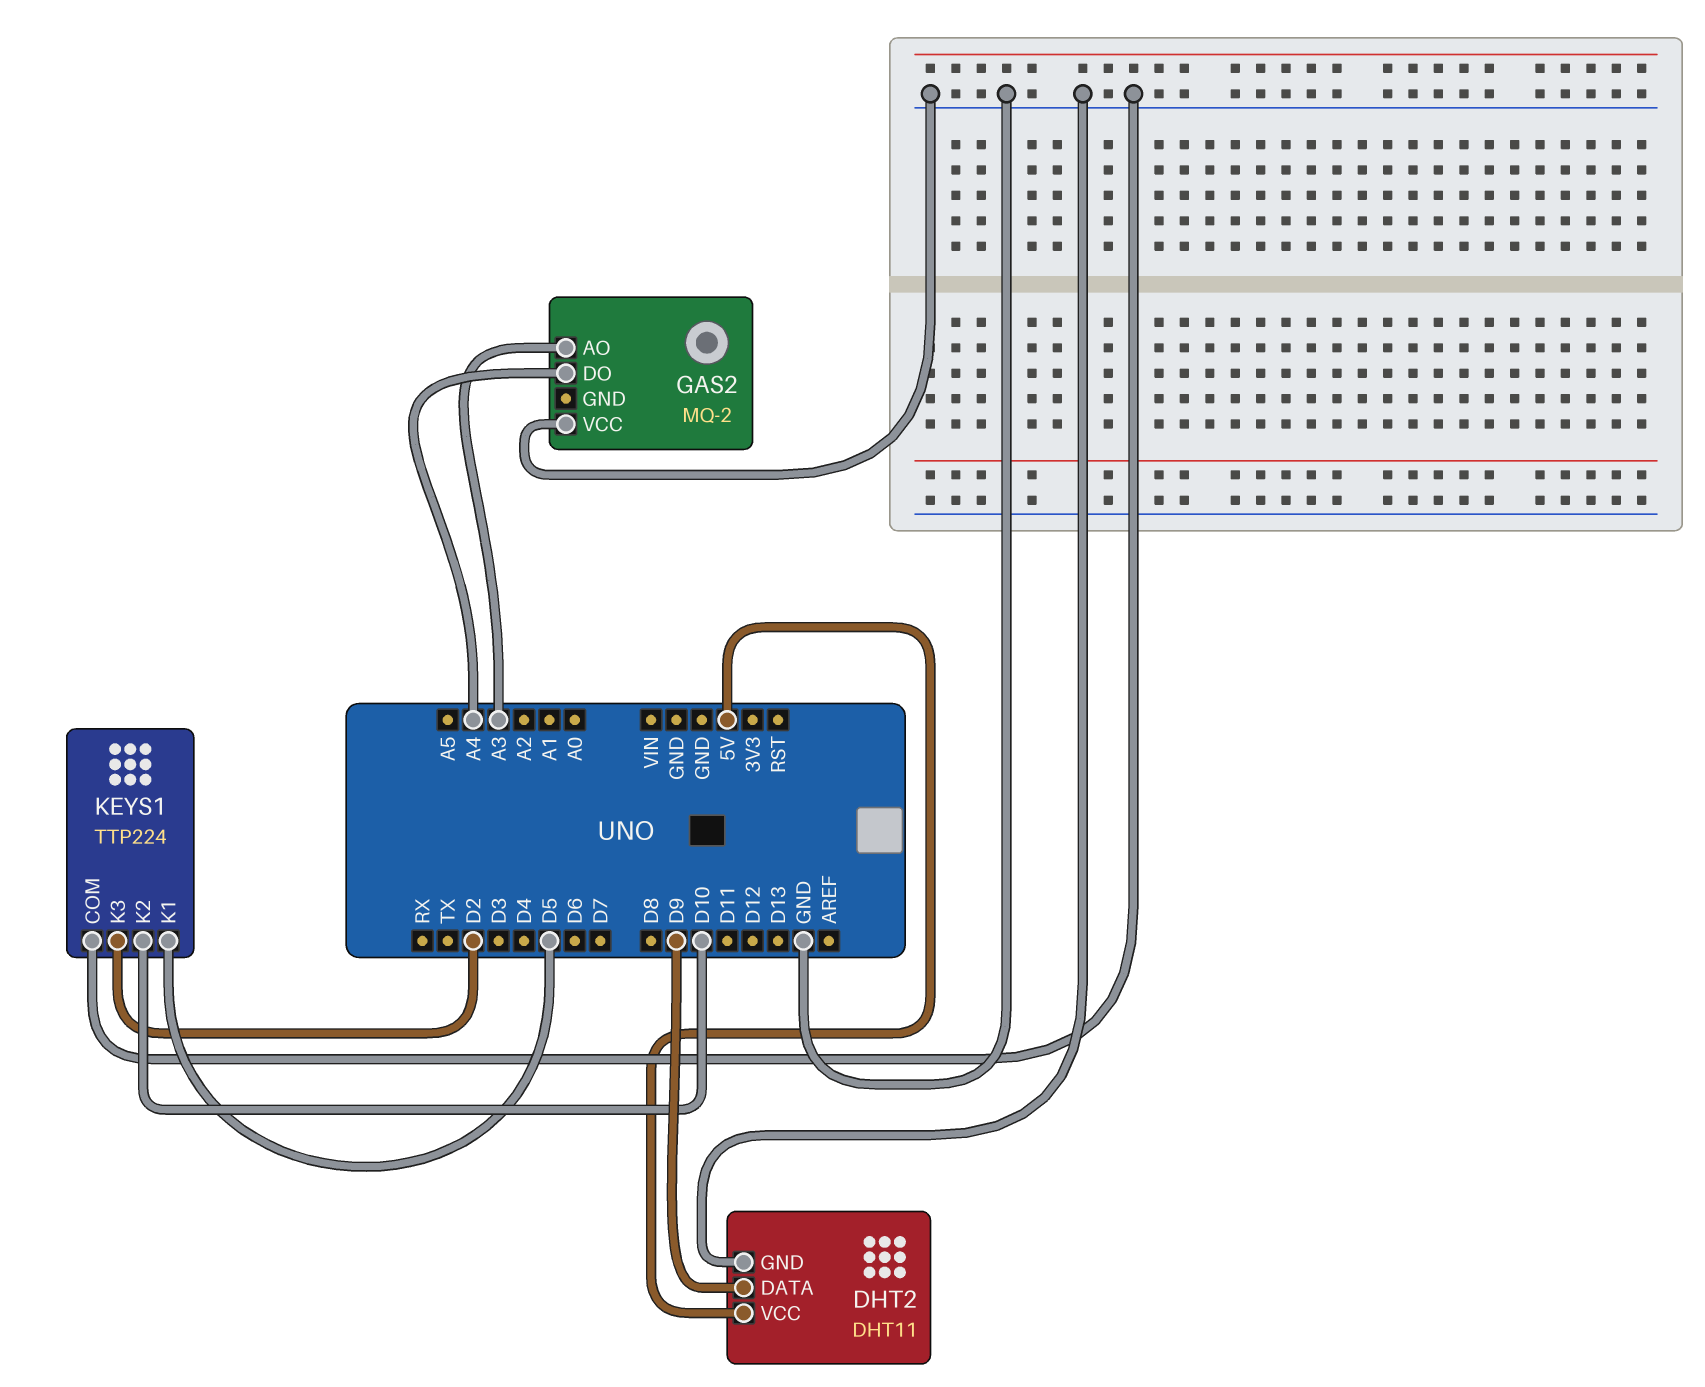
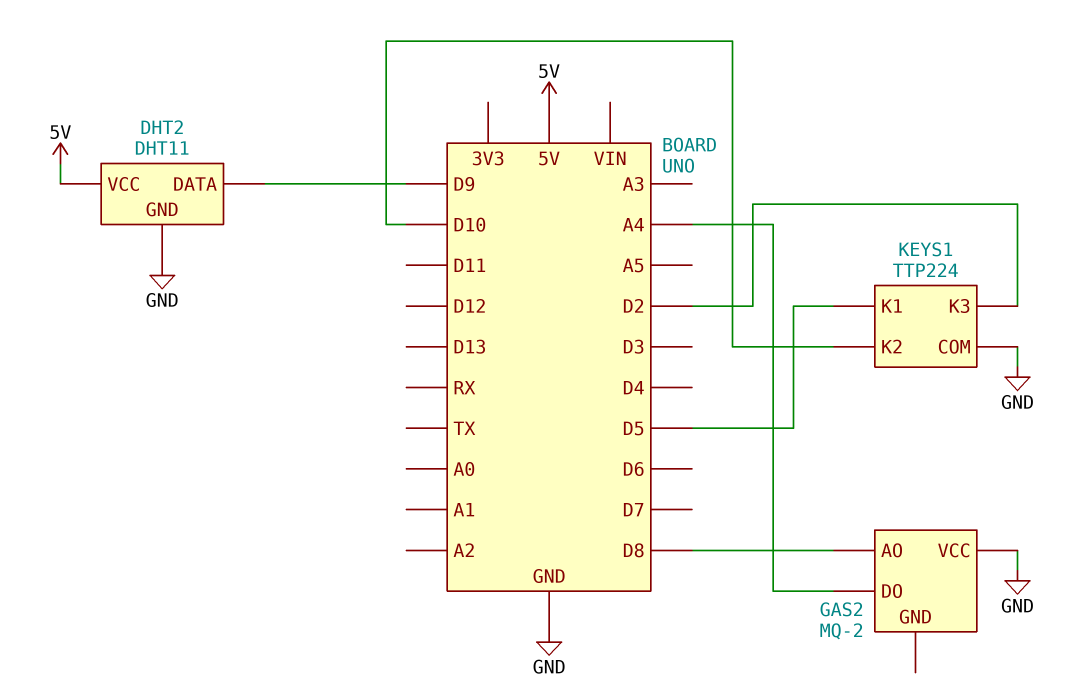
GAS2 pin AO: A3 -> D8

